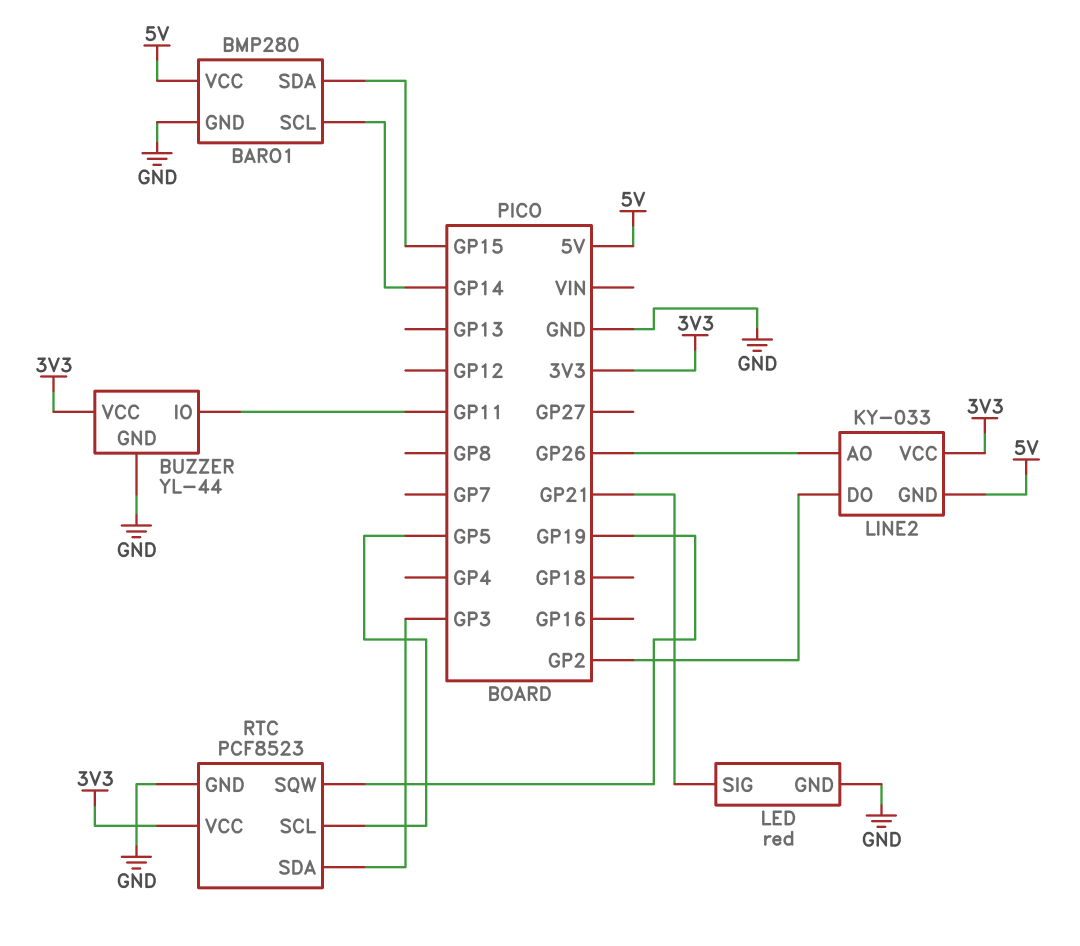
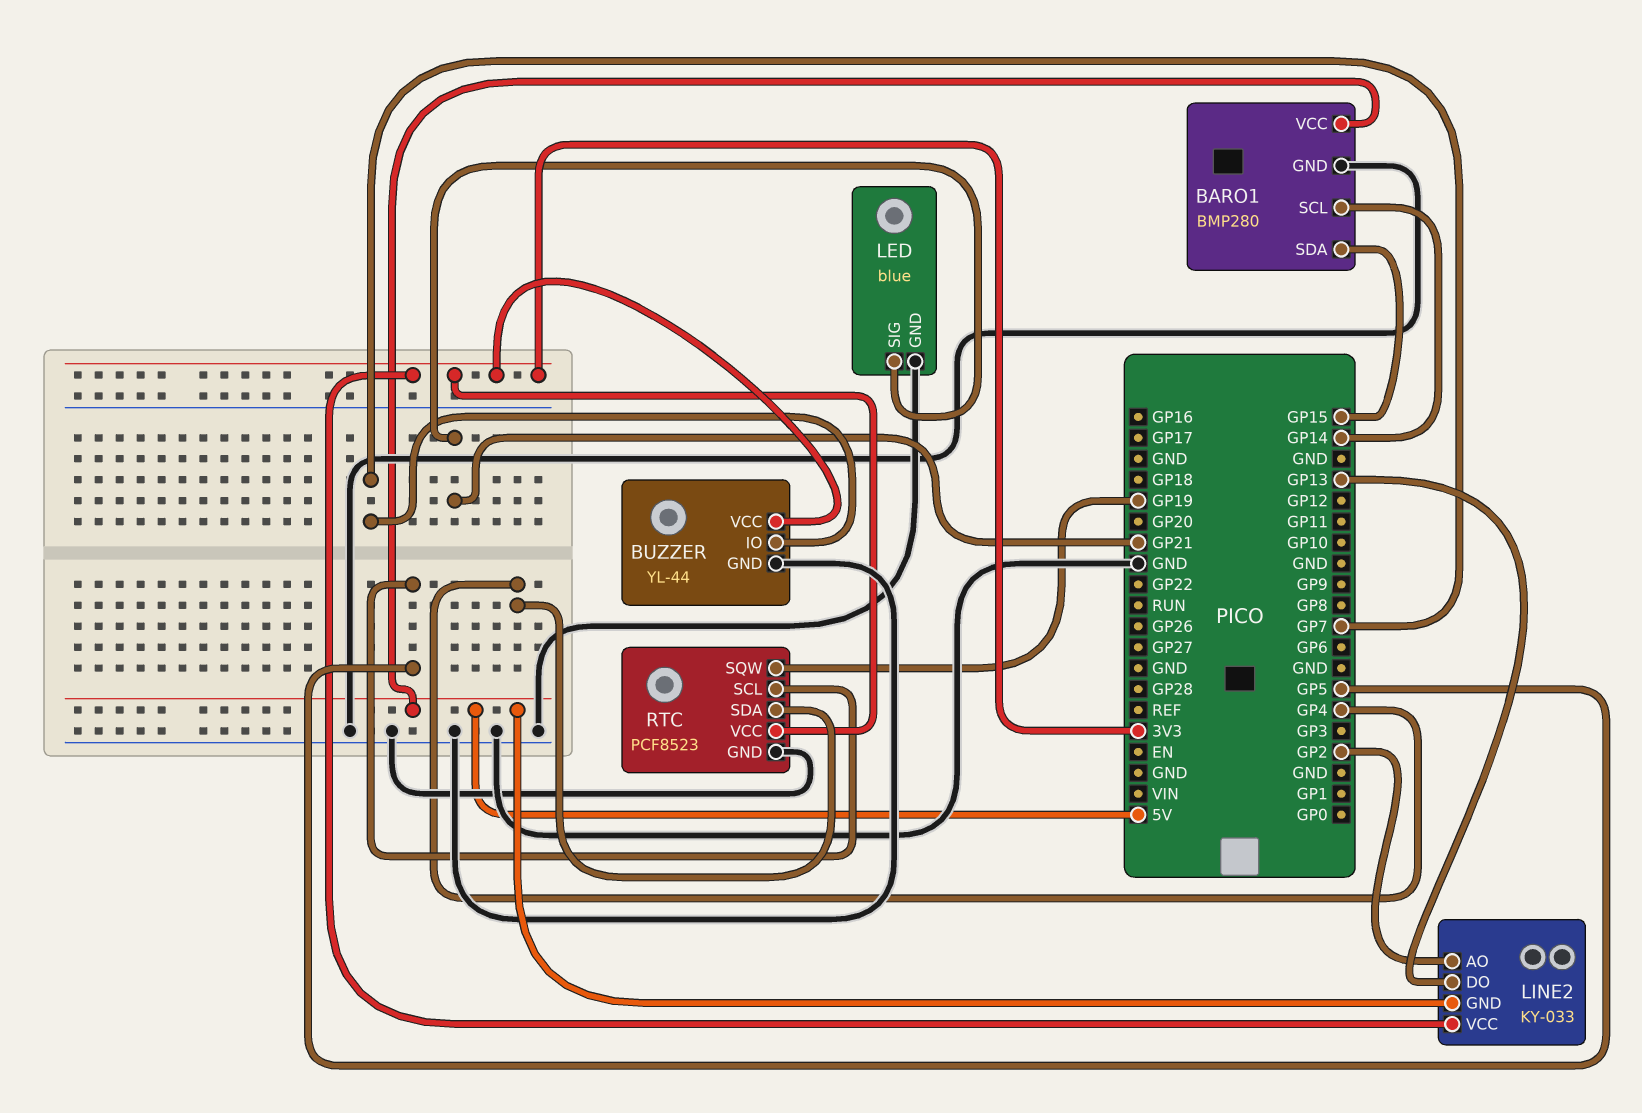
BUZZER pin IO: GP11 -> GP7
LED: red -> blue
LINE2 pin AO: GP26 -> GP2
LINE2 pin DO: GP2 -> GP13
RTC pin SDA: GP3 -> GP4

